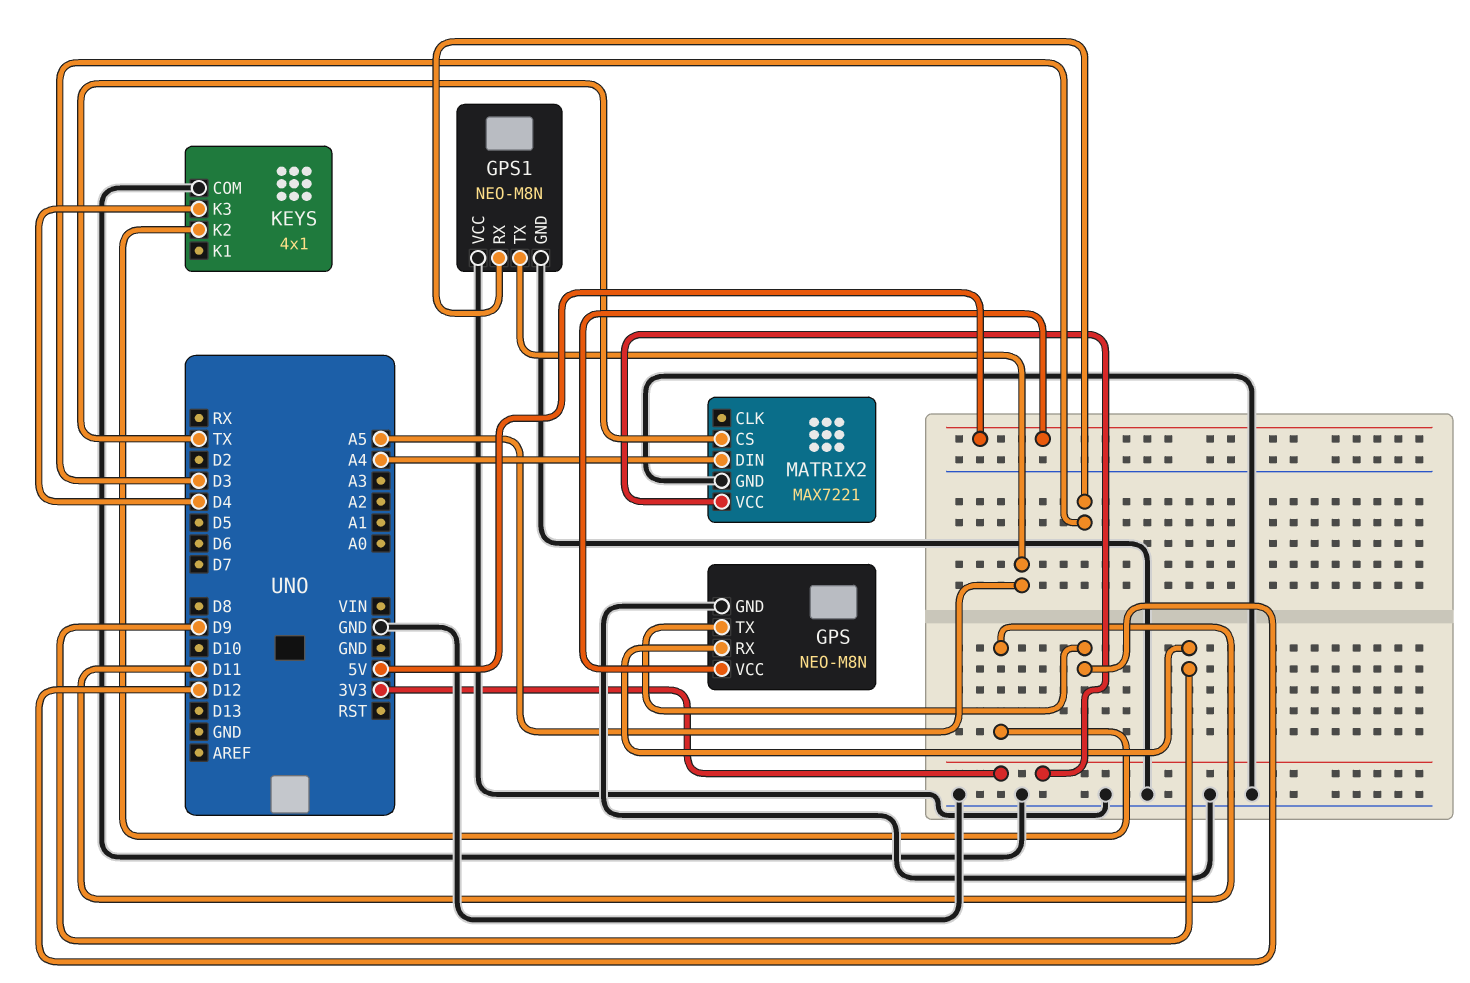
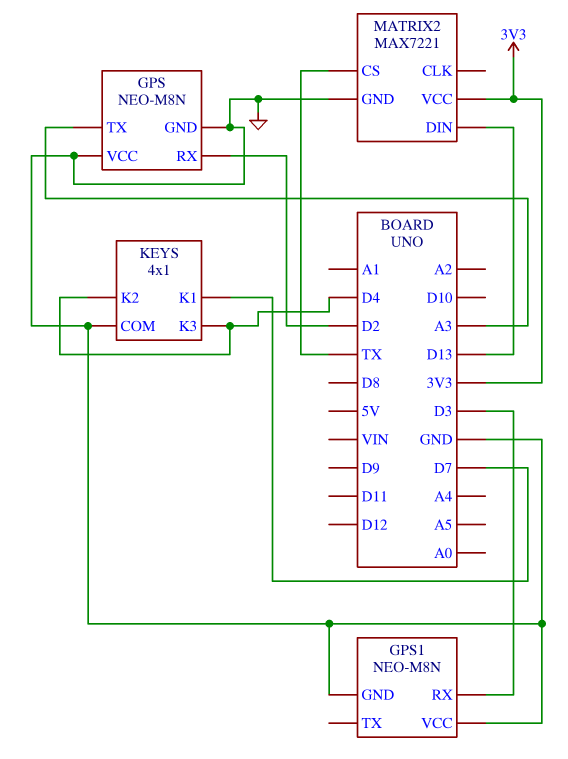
GPS pin RX: D9 -> D2
GPS pin TX: D12 -> A3
GPS pin VCC: 5V -> GND
GPS1 pin TX: A5 -> none
KEYS pin K1: none -> D7
KEYS pin K2: D11 -> D4
MATRIX2 pin DIN: A4 -> D13

